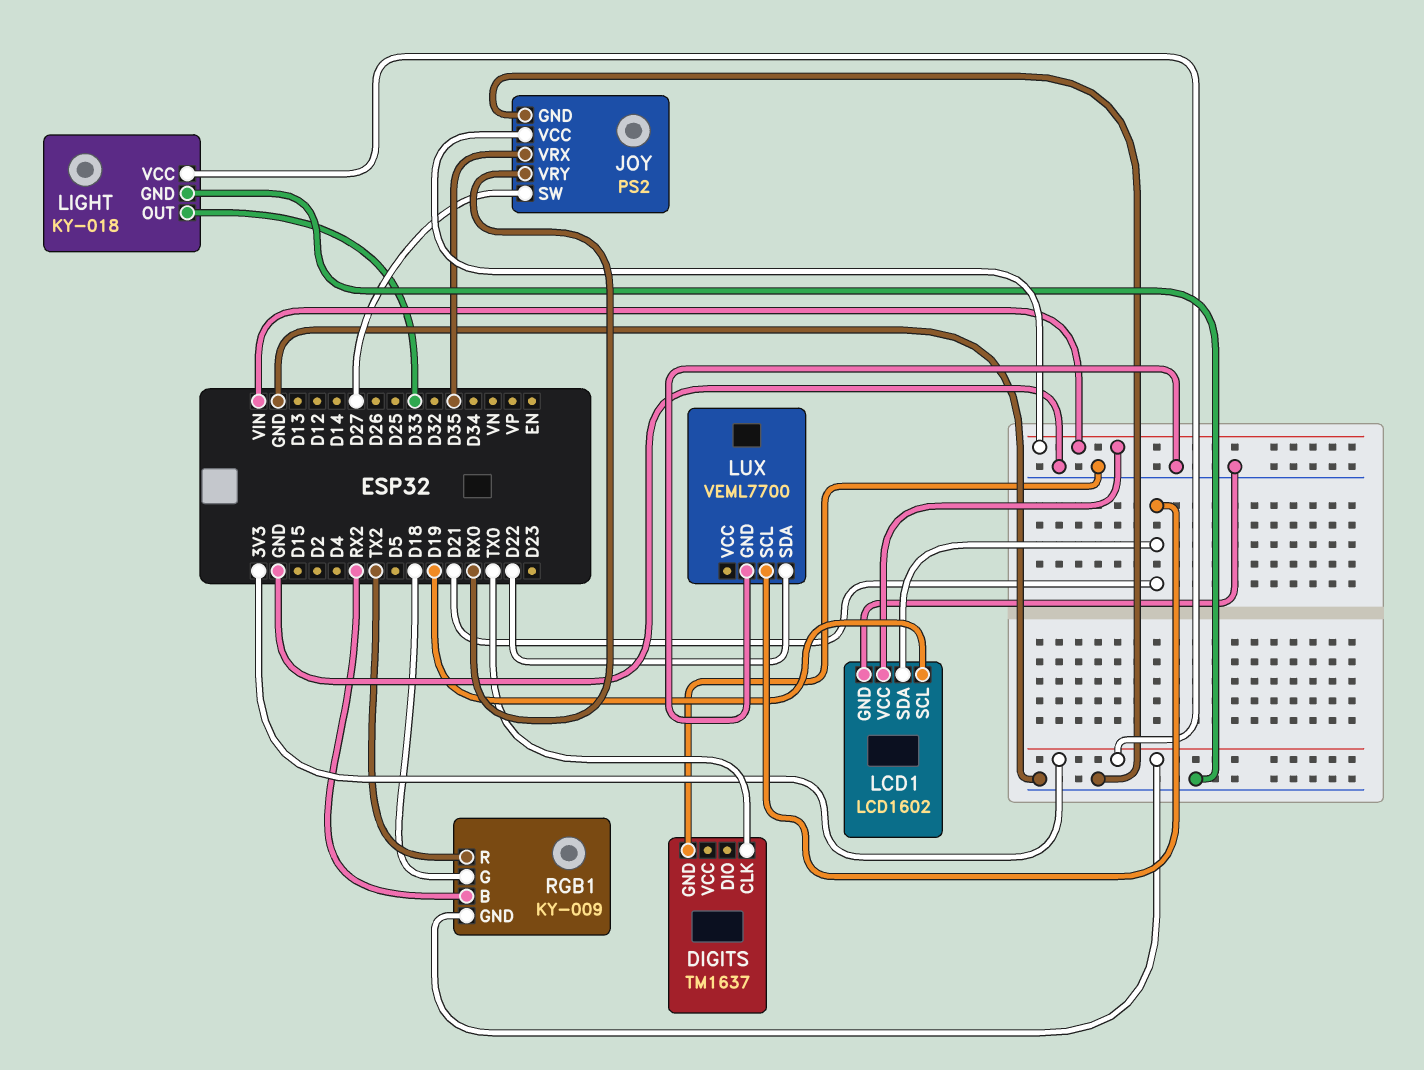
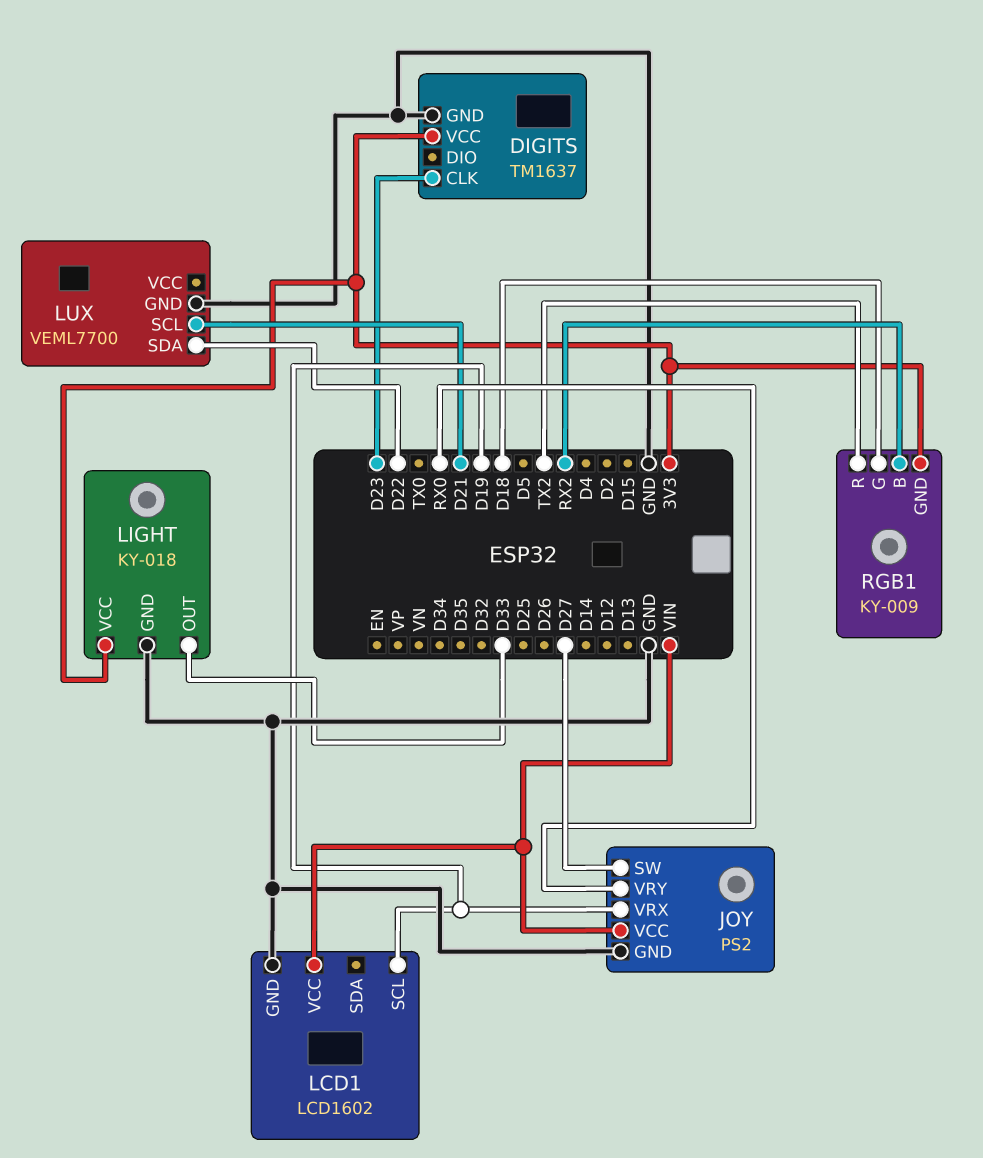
DIGITS pin CLK: TX0 -> D23
DIGITS pin VCC: none -> 3V3
JOY pin VRX: D35 -> D19
LCD1 pin SDA: D21 -> none

